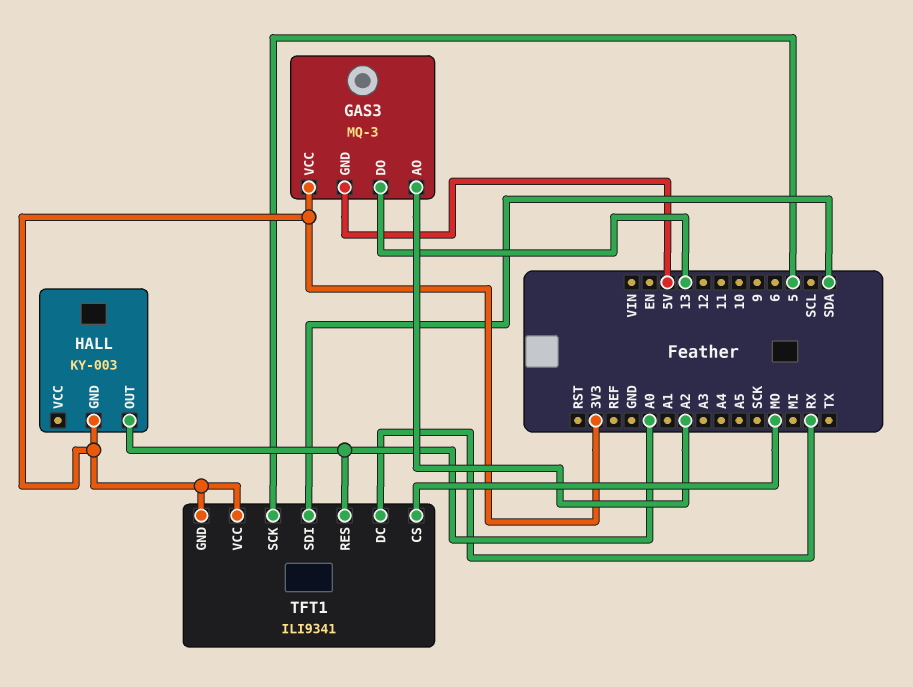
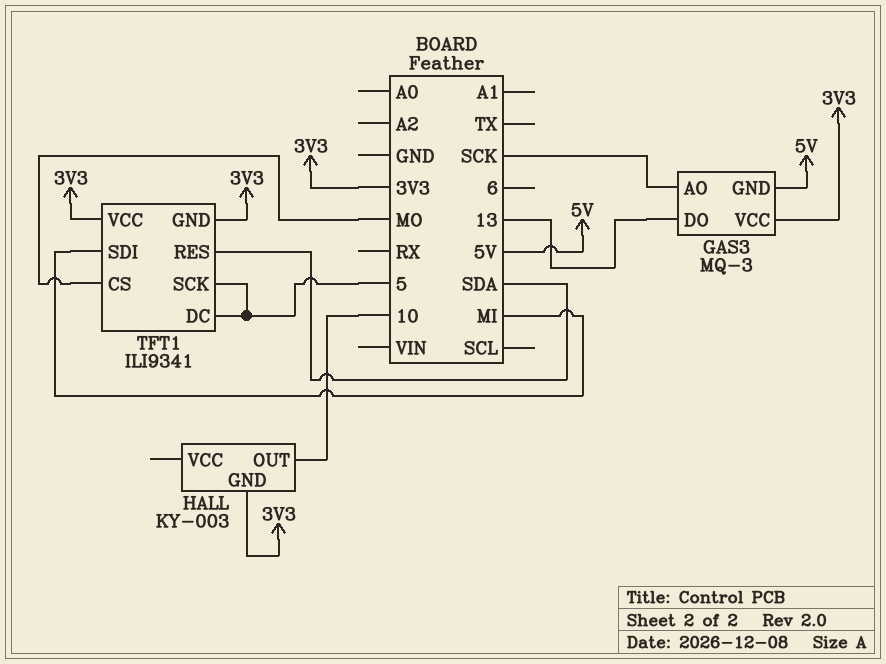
GAS3 pin AO: A2 -> SCK
HALL pin OUT: A0 -> 10
TFT1 pin DC: RX -> 5
TFT1 pin RES: A0 -> SDA
TFT1 pin SDI: SDA -> MI

